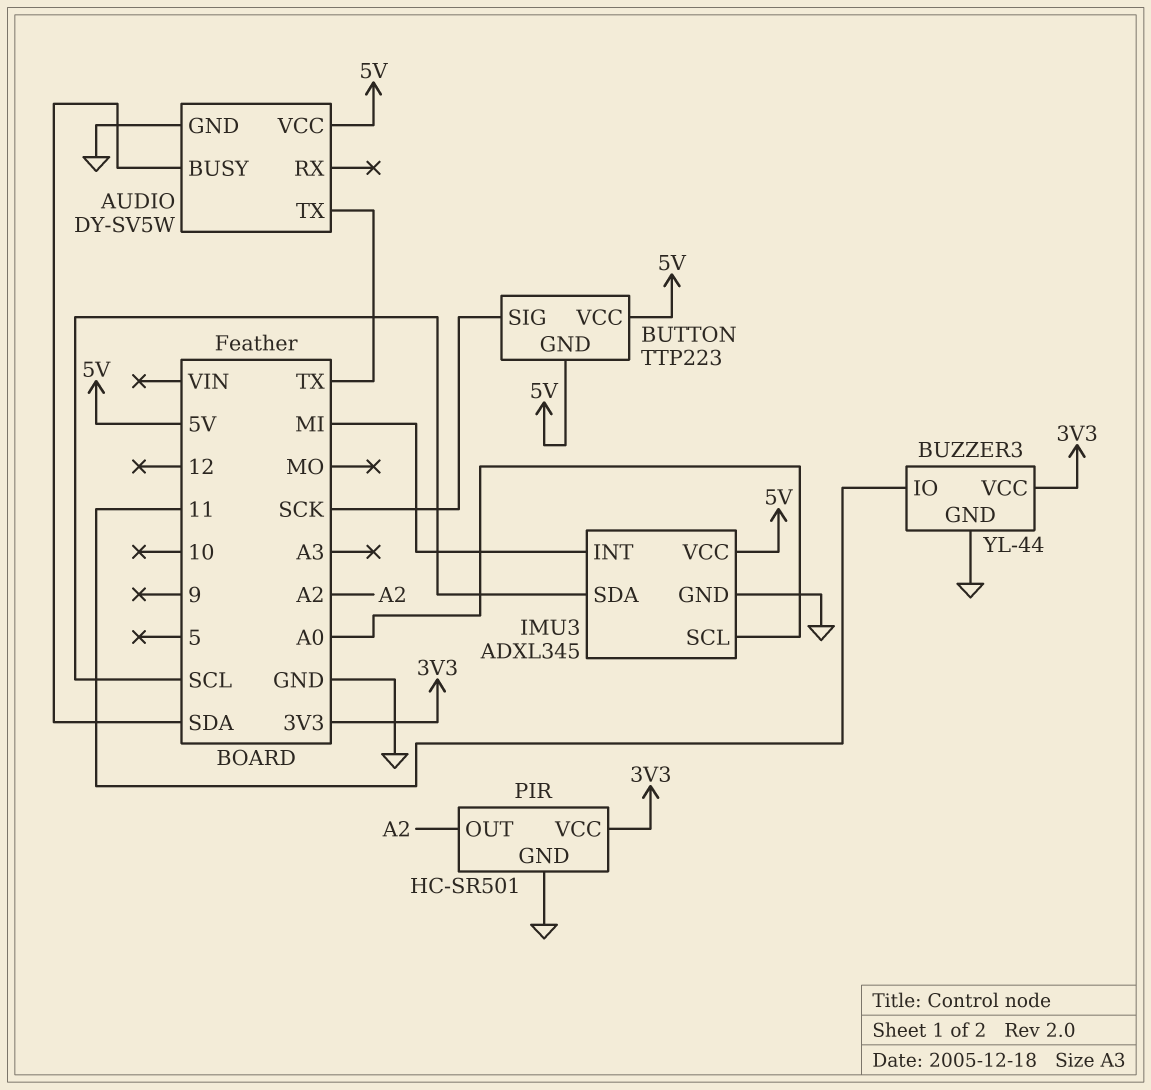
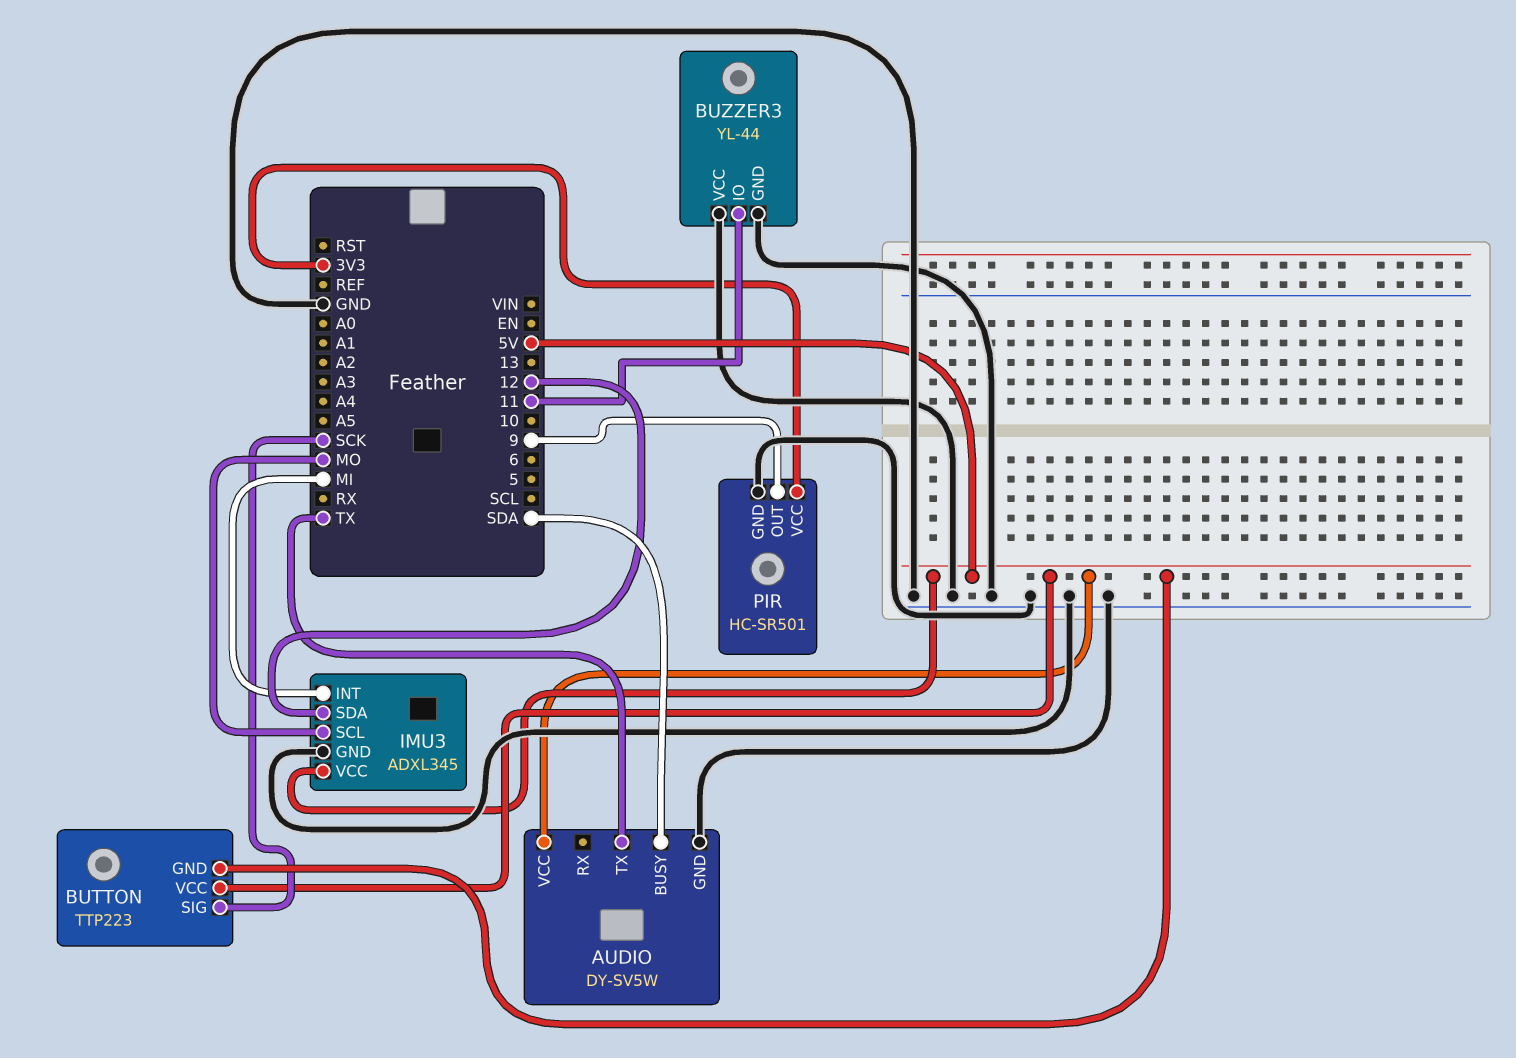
BUZZER3 pin VCC: 3V3 -> GND
IMU3 pin SCL: A0 -> MO
IMU3 pin SDA: SCL -> 12
PIR pin OUT: A2 -> 9

